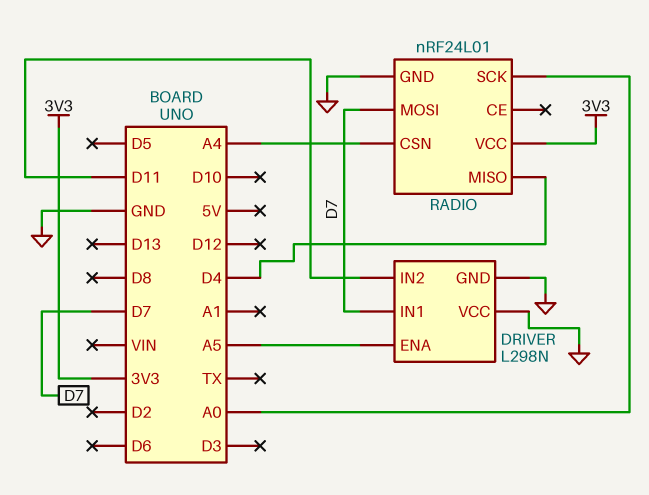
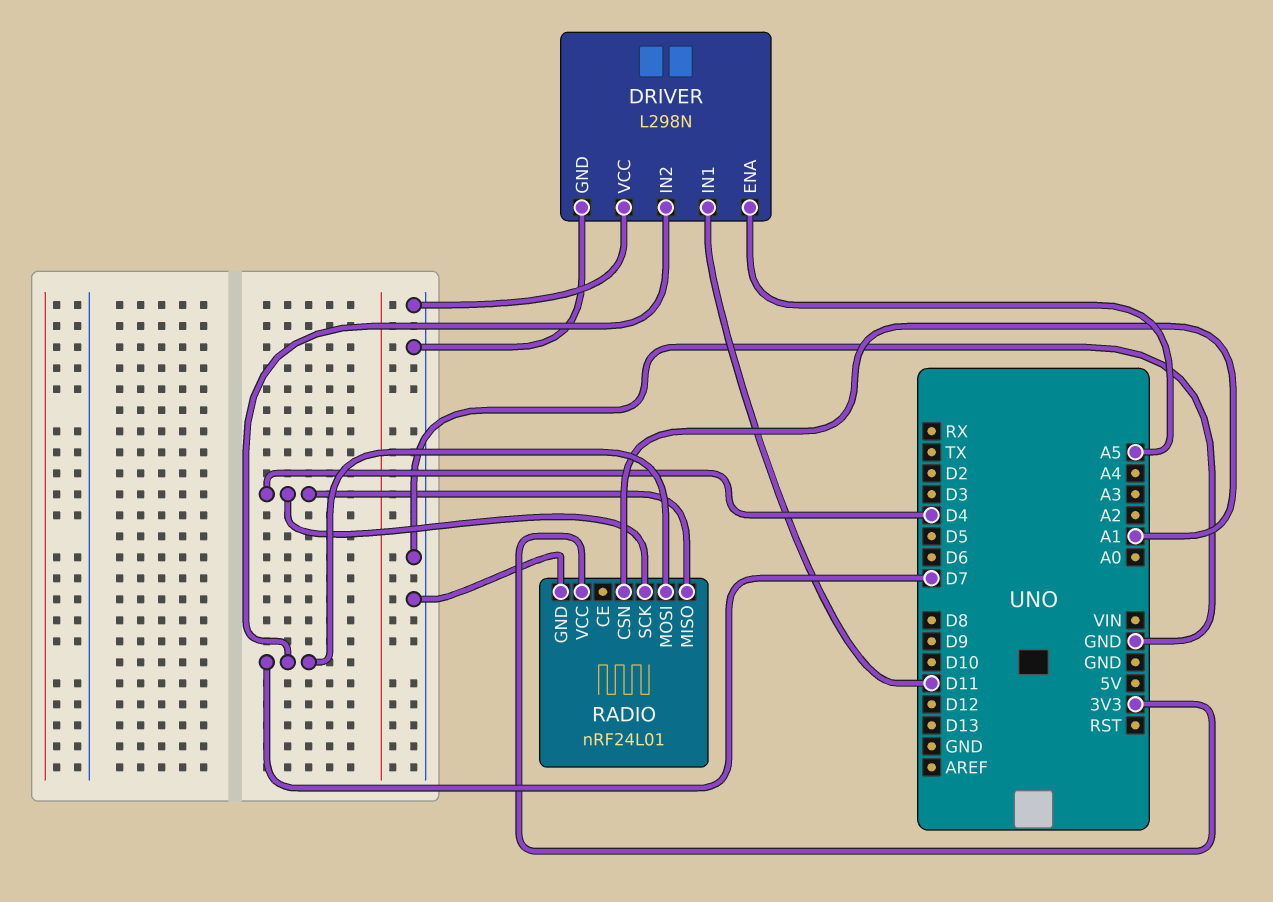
DRIVER pin IN1: D7 -> D11
DRIVER pin IN2: D11 -> D7
RADIO pin CSN: A4 -> A1
RADIO pin SCK: A0 -> D4

